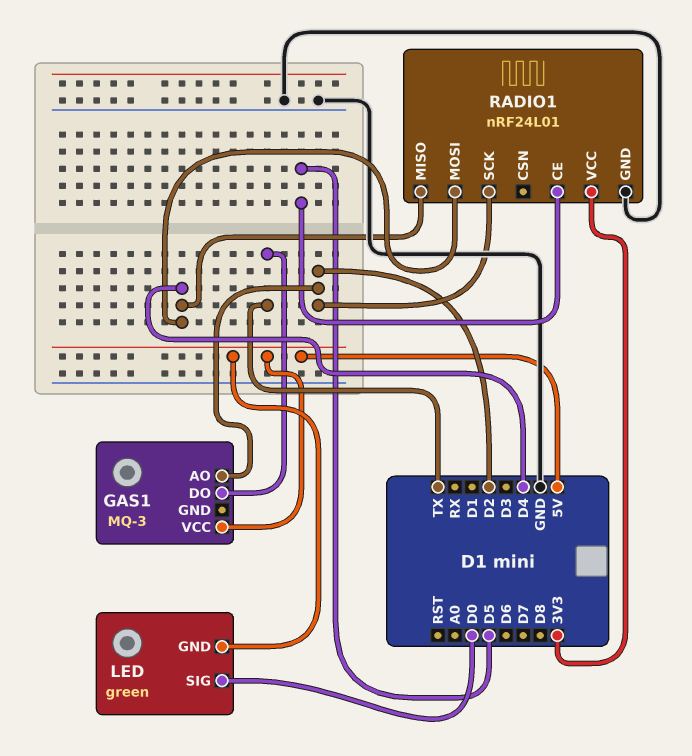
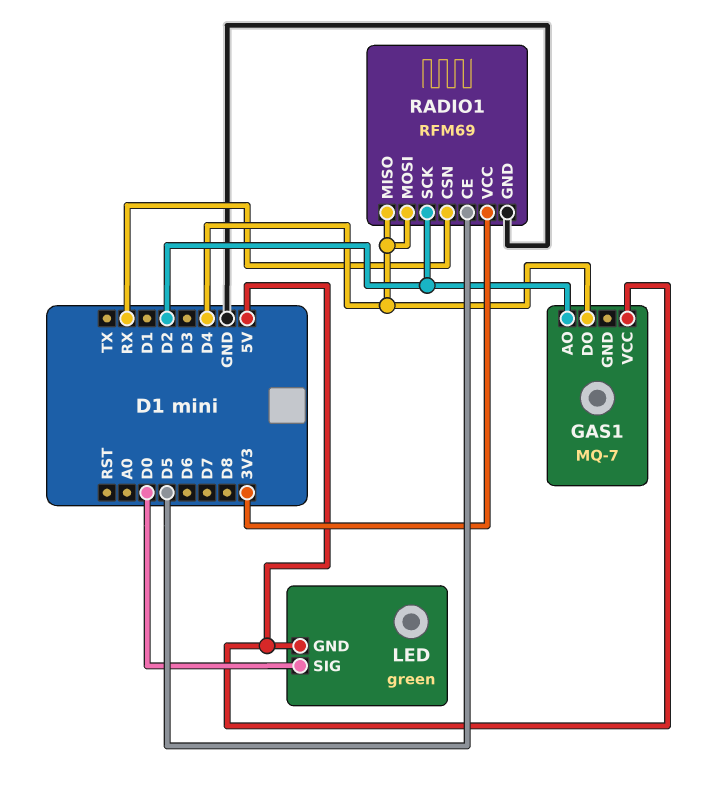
GAS1: MQ-3 -> MQ-7
GAS1 pin DO: TX -> D4
RADIO1: nRF24L01 -> RFM69
RADIO1 pin CSN: none -> RX

